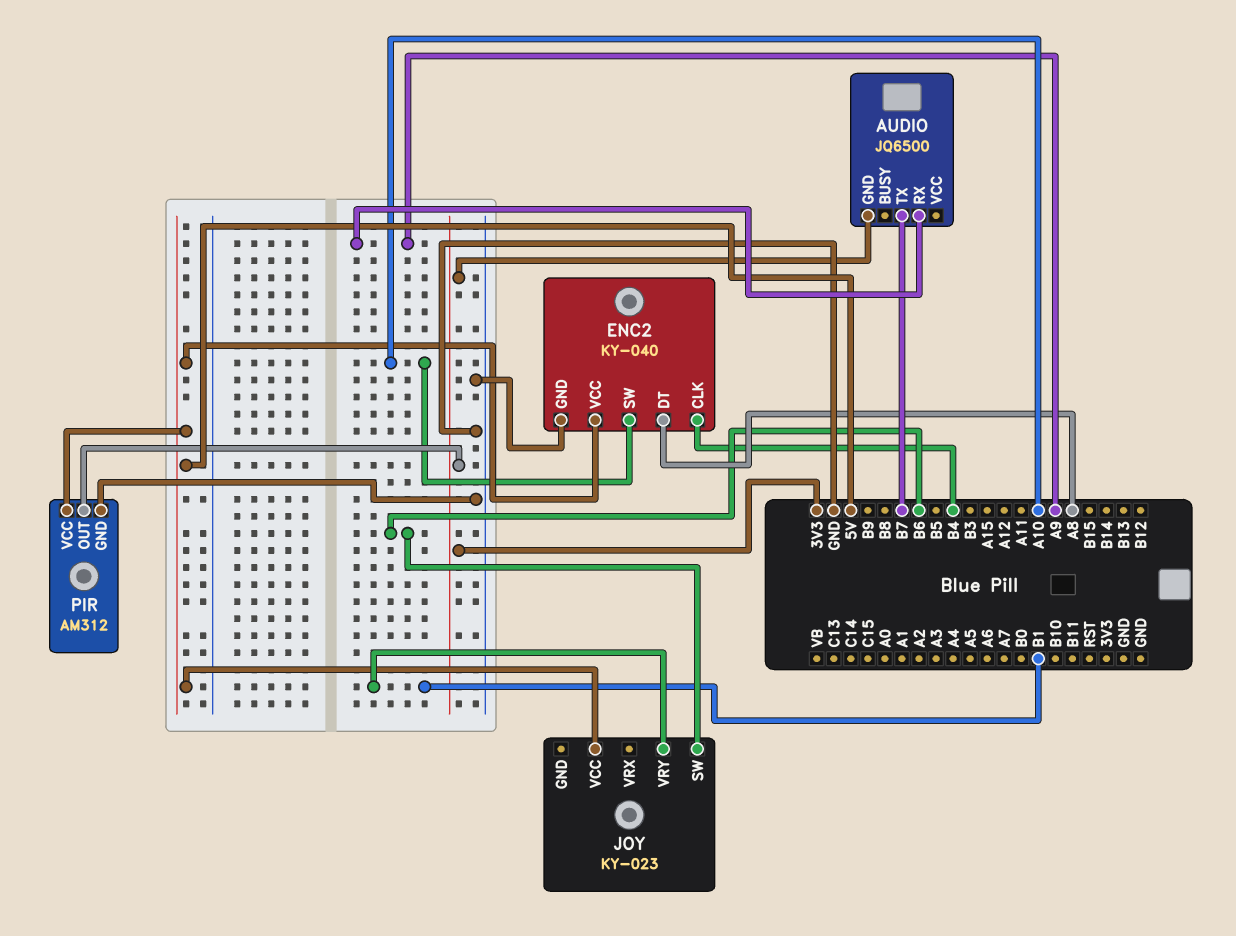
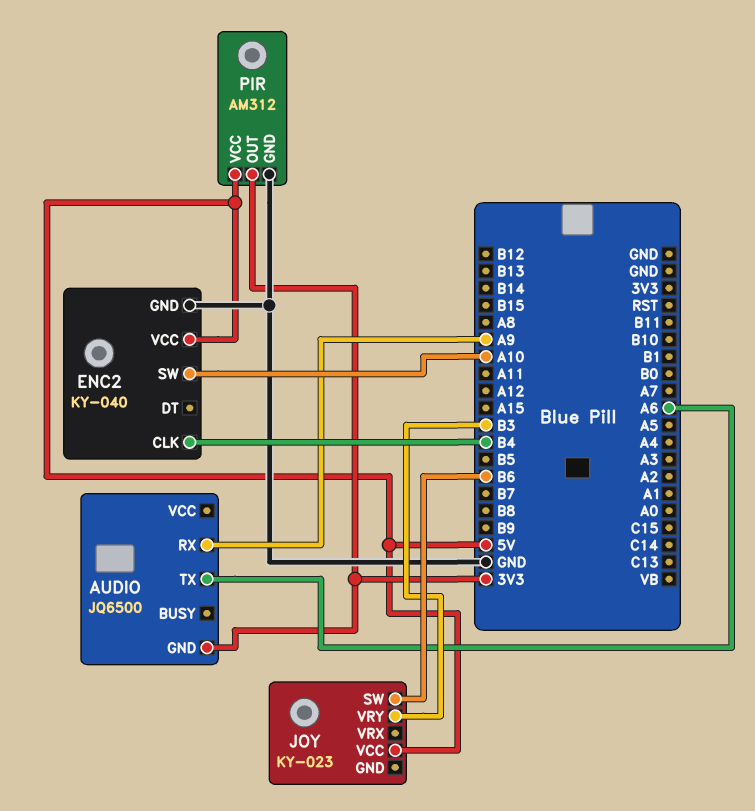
AUDIO pin TX: B7 -> A6
ENC2 pin DT: A8 -> none
JOY pin VRY: B1 -> B3

